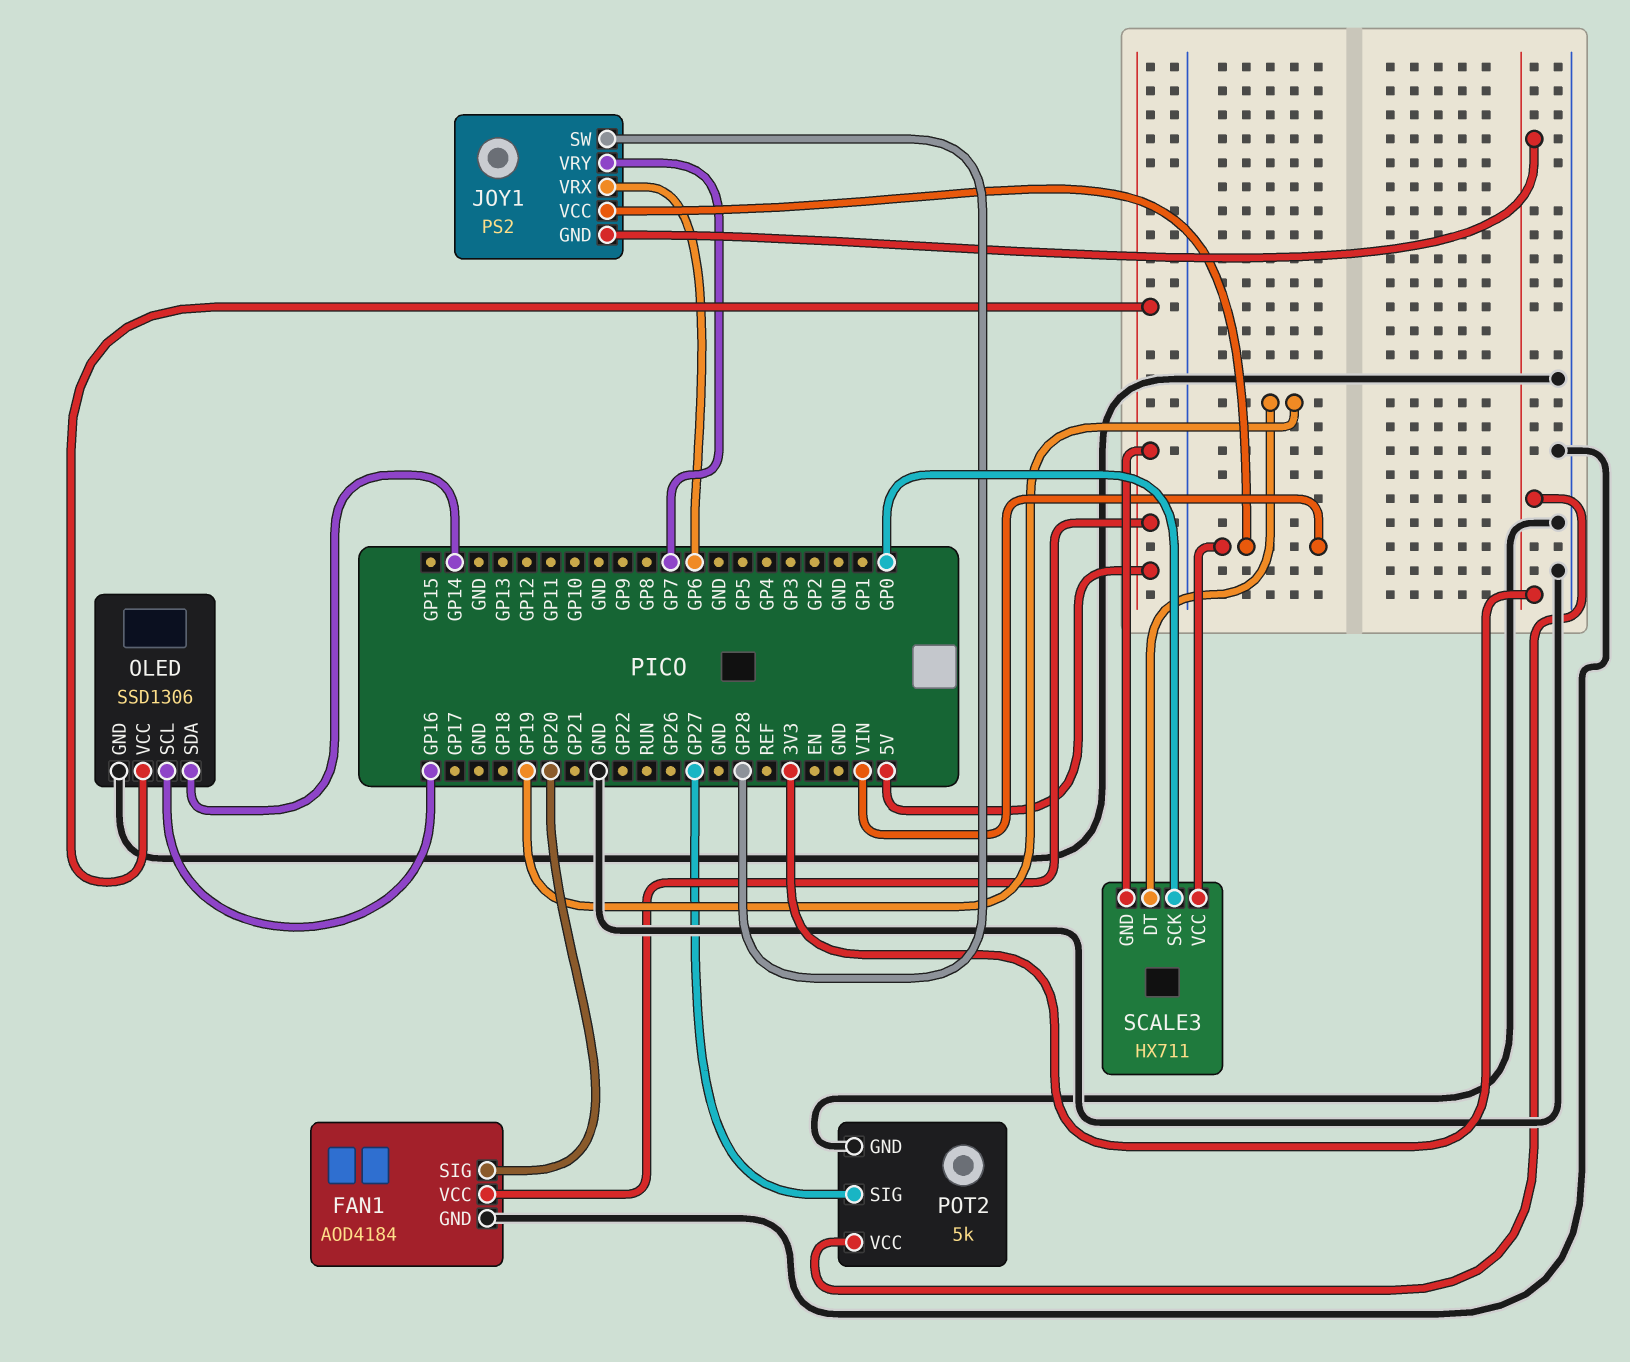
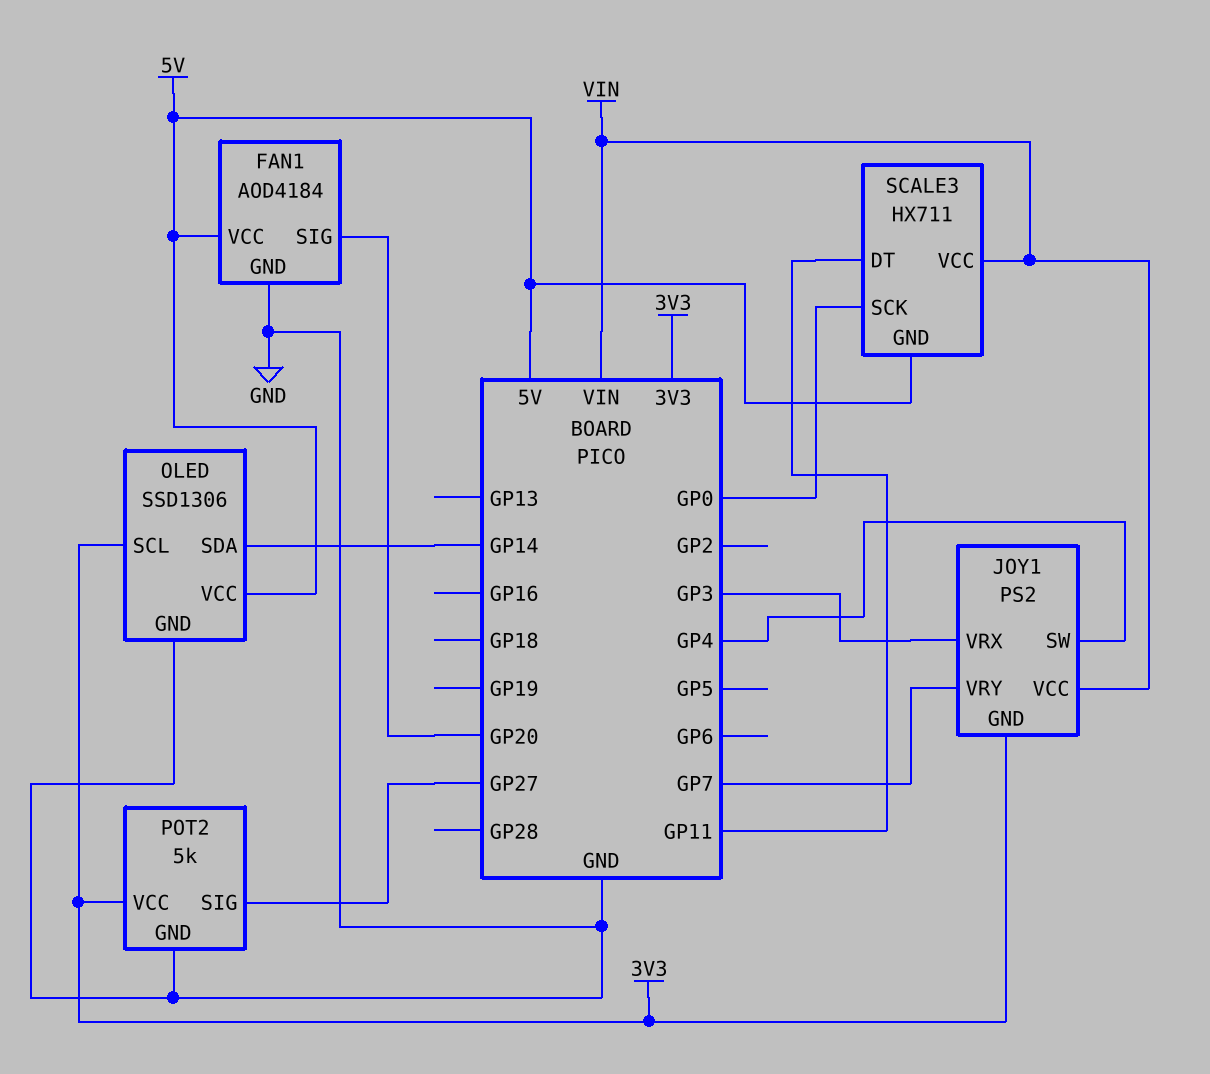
JOY1 pin SW: GP28 -> GP4
JOY1 pin VRX: GP6 -> GP3
OLED pin SCL: GP16 -> 3V3
SCALE3 pin DT: GP19 -> GP11

